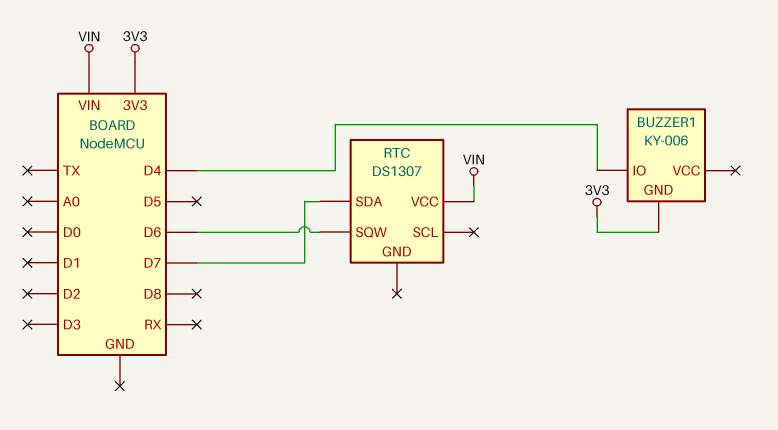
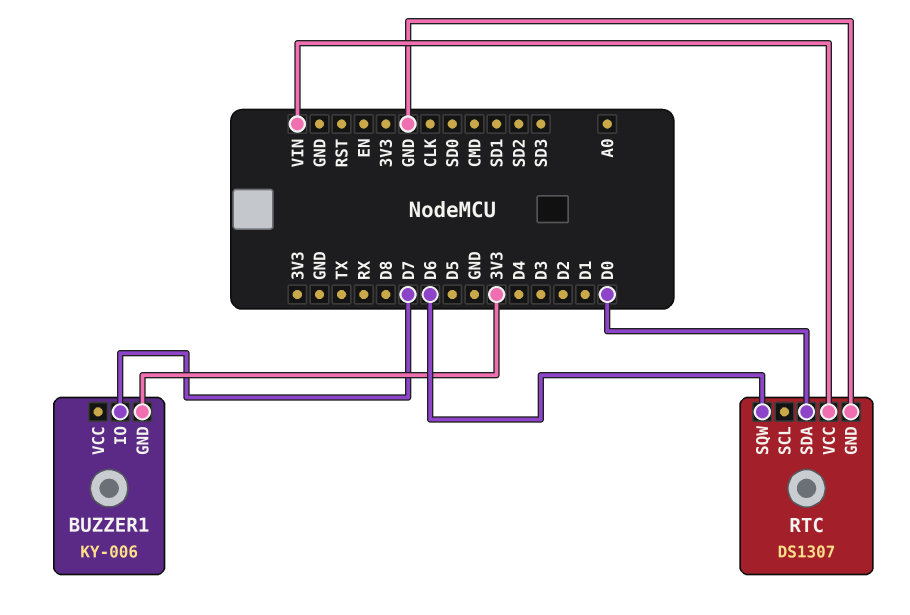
BUZZER1 pin IO: D4 -> D7
RTC pin GND: none -> GND
RTC pin SDA: D7 -> D0

